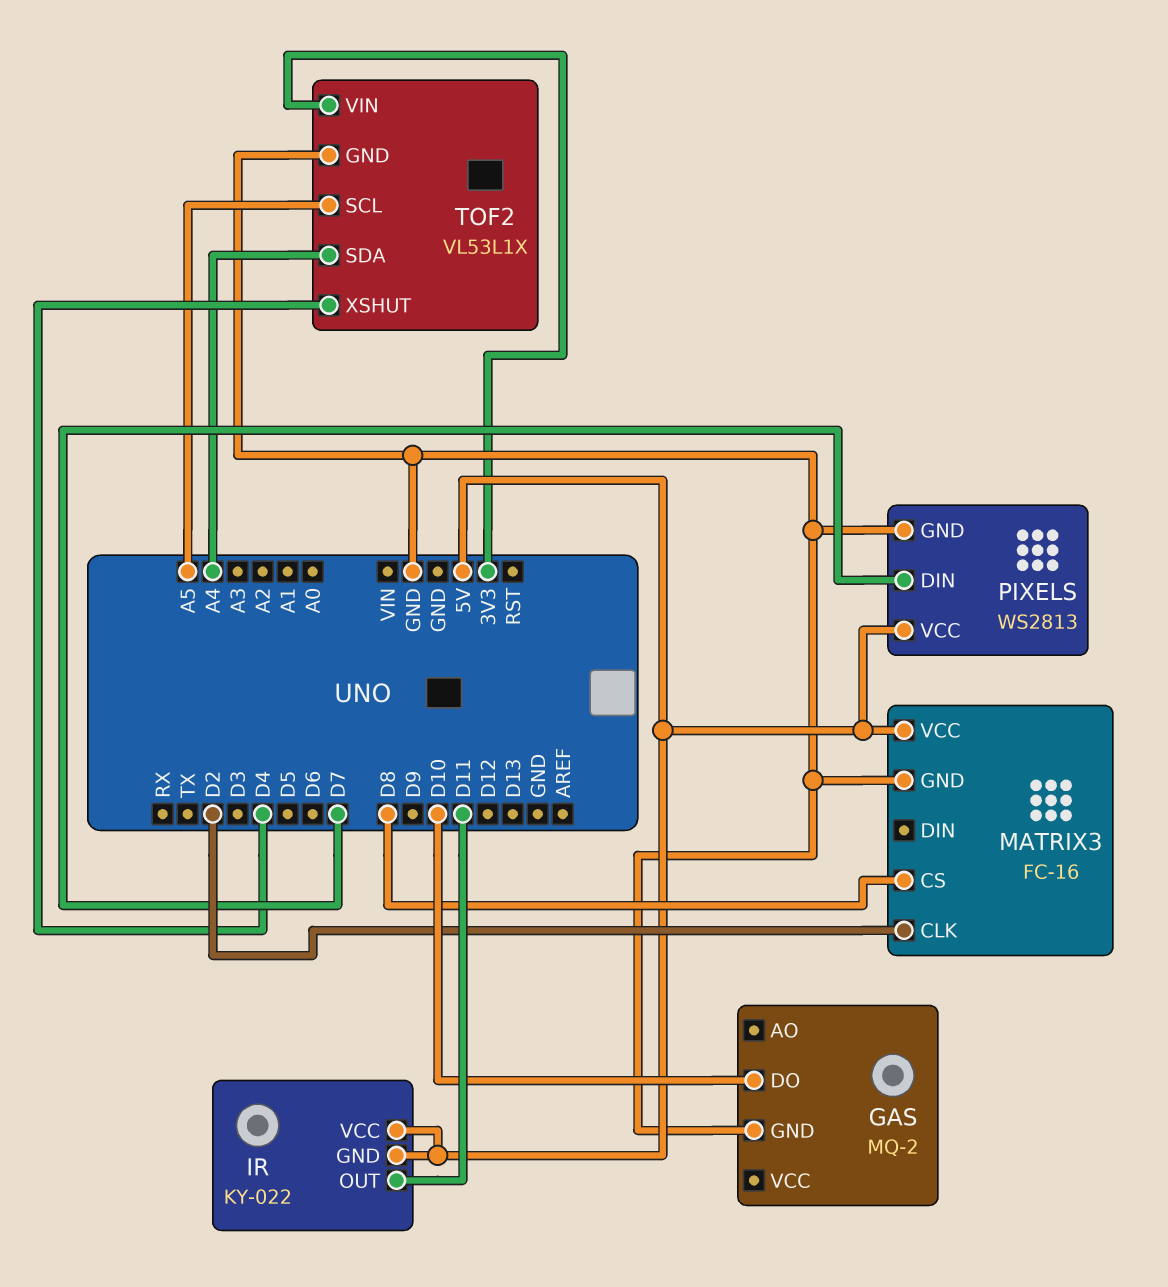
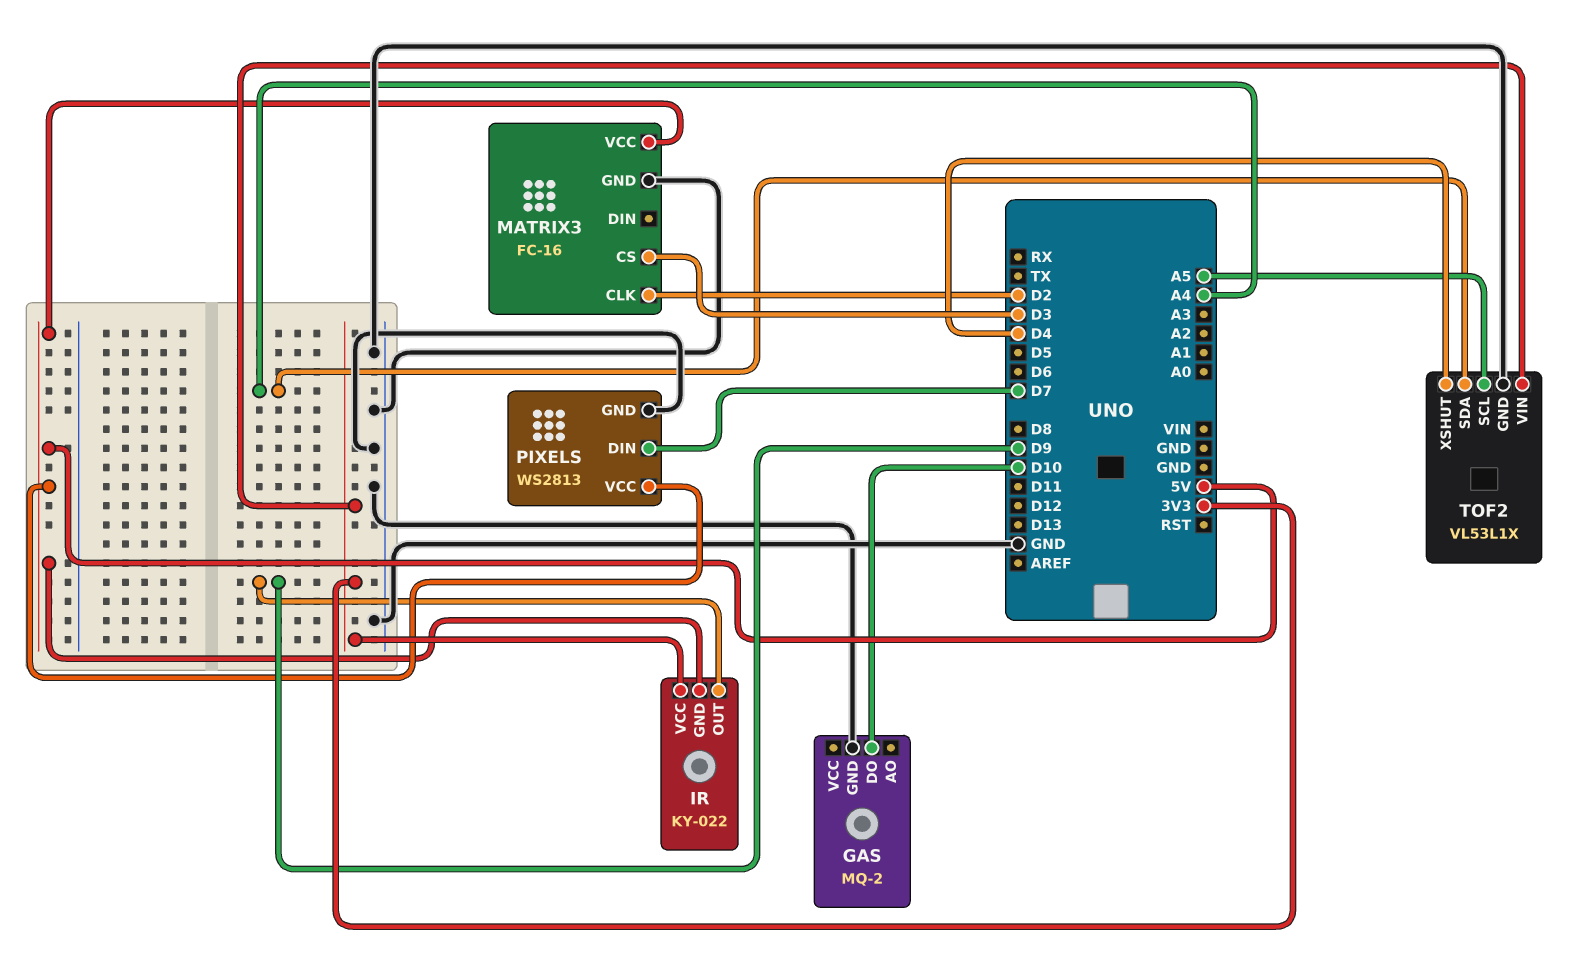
IR pin OUT: D11 -> D9
IR pin VCC: 5V -> 3V3
MATRIX3 pin CS: D8 -> D3

